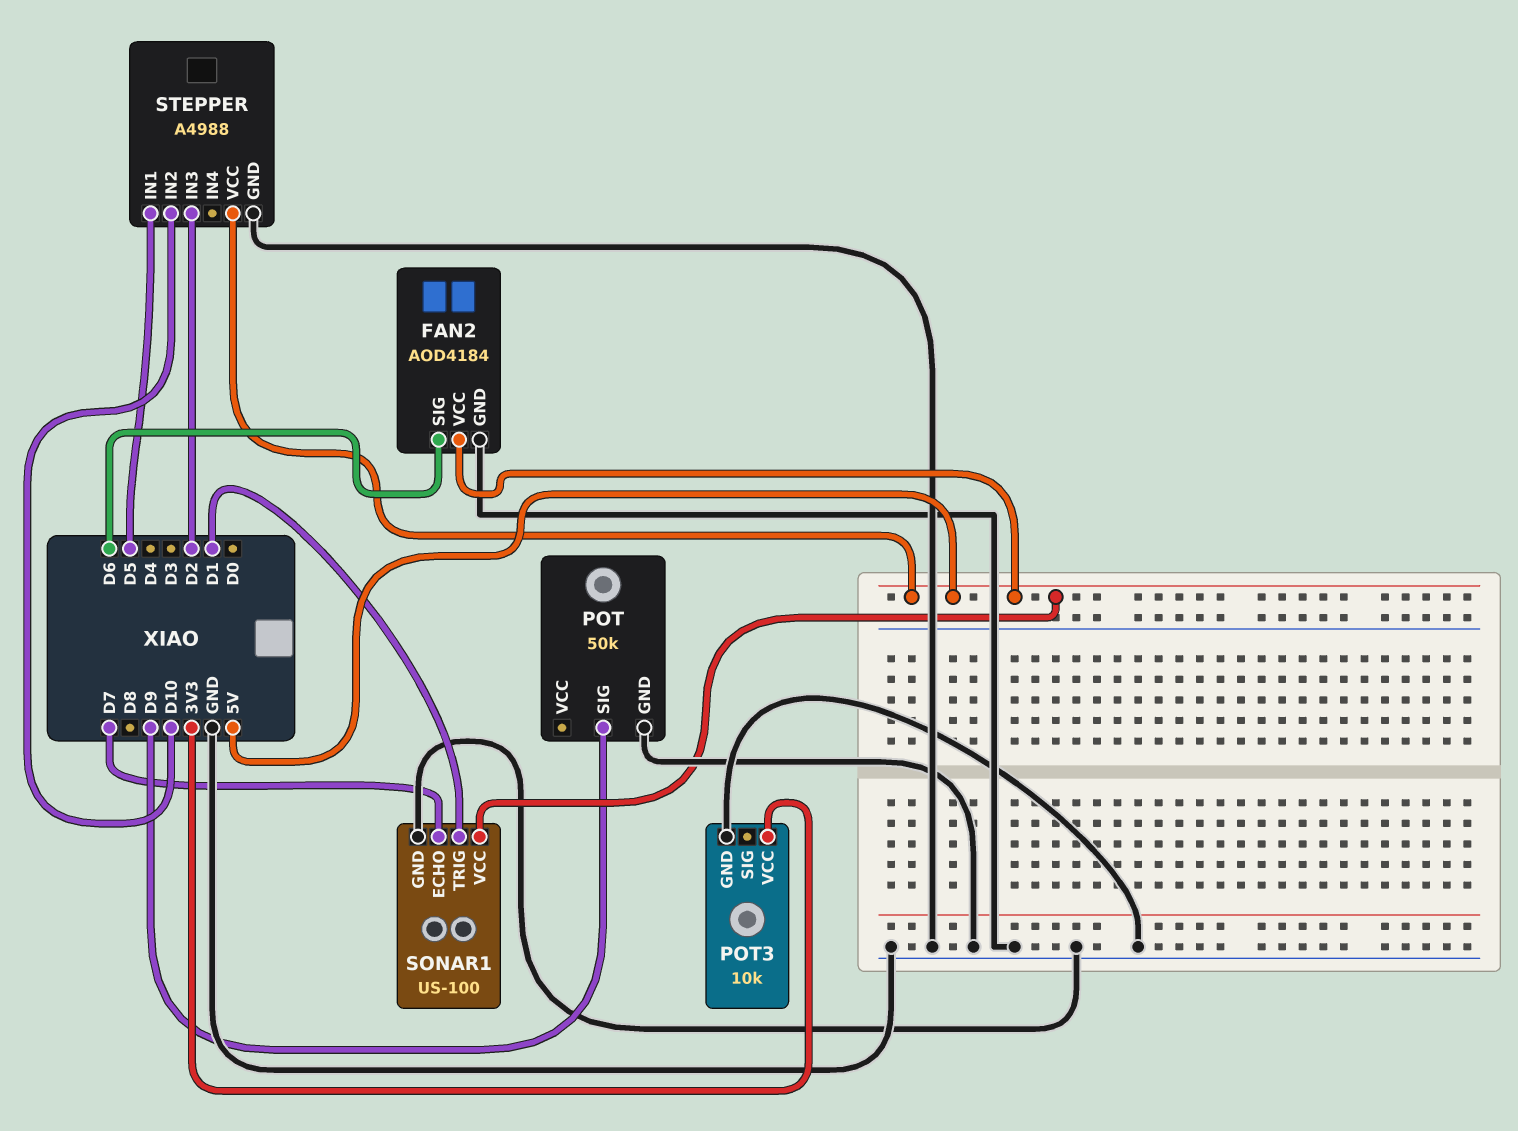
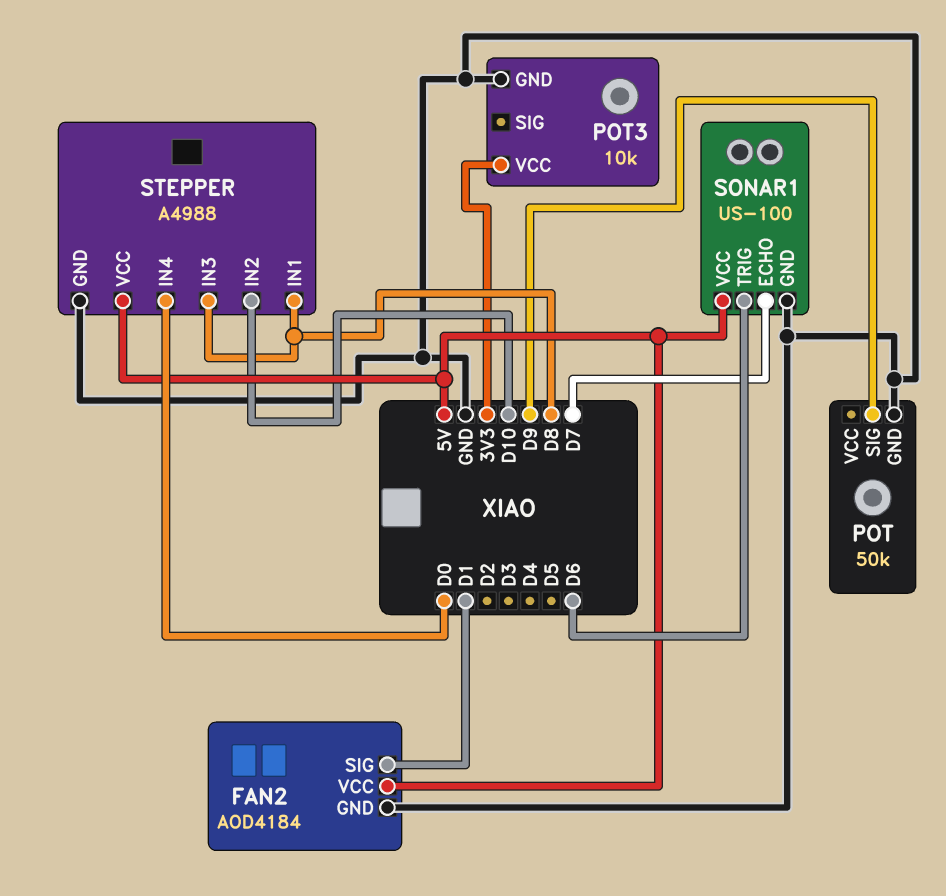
FAN2 pin SIG: D6 -> D1
SONAR1 pin TRIG: D1 -> D6
STEPPER pin IN1: D5 -> D8
STEPPER pin IN3: D2 -> D8
STEPPER pin IN4: none -> D0

